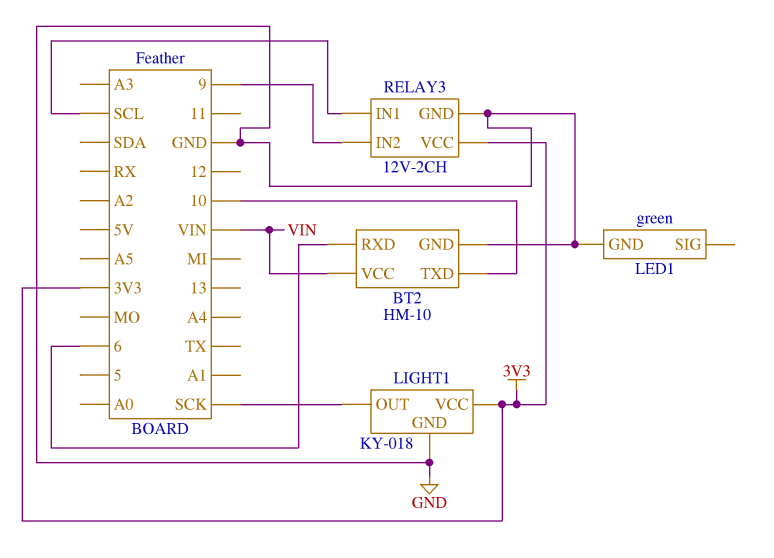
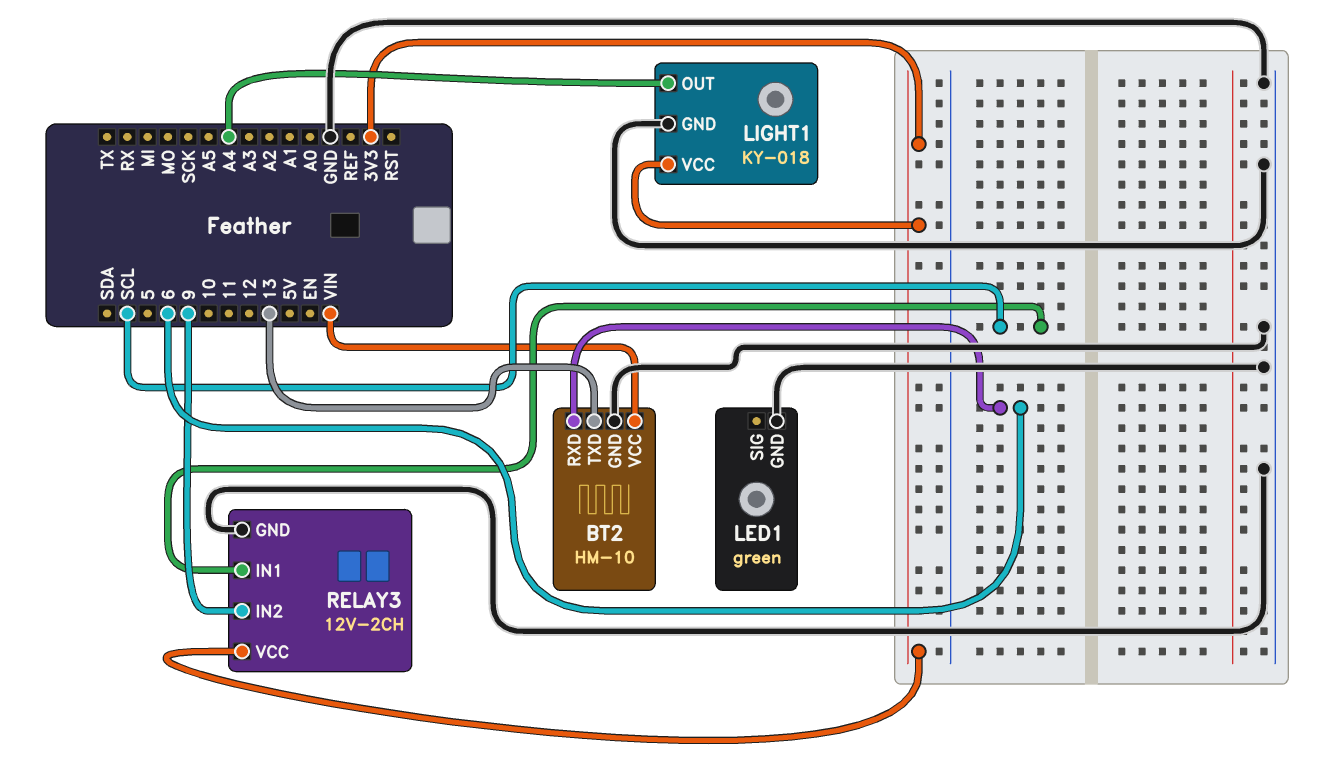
BT2 pin TXD: 10 -> 13
LIGHT1 pin OUT: SCK -> A4

